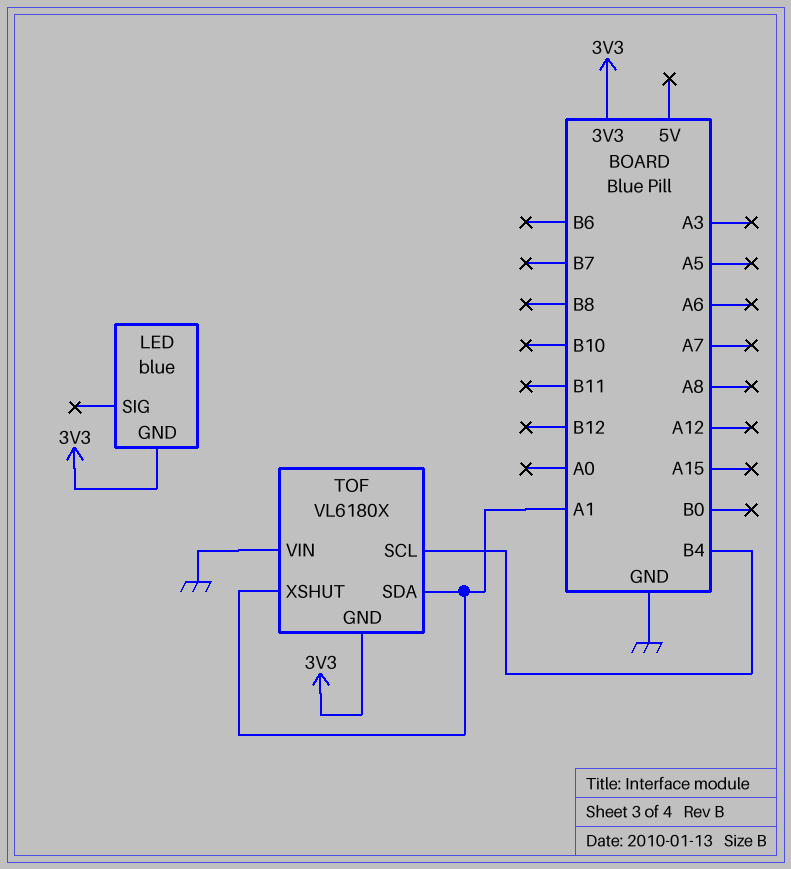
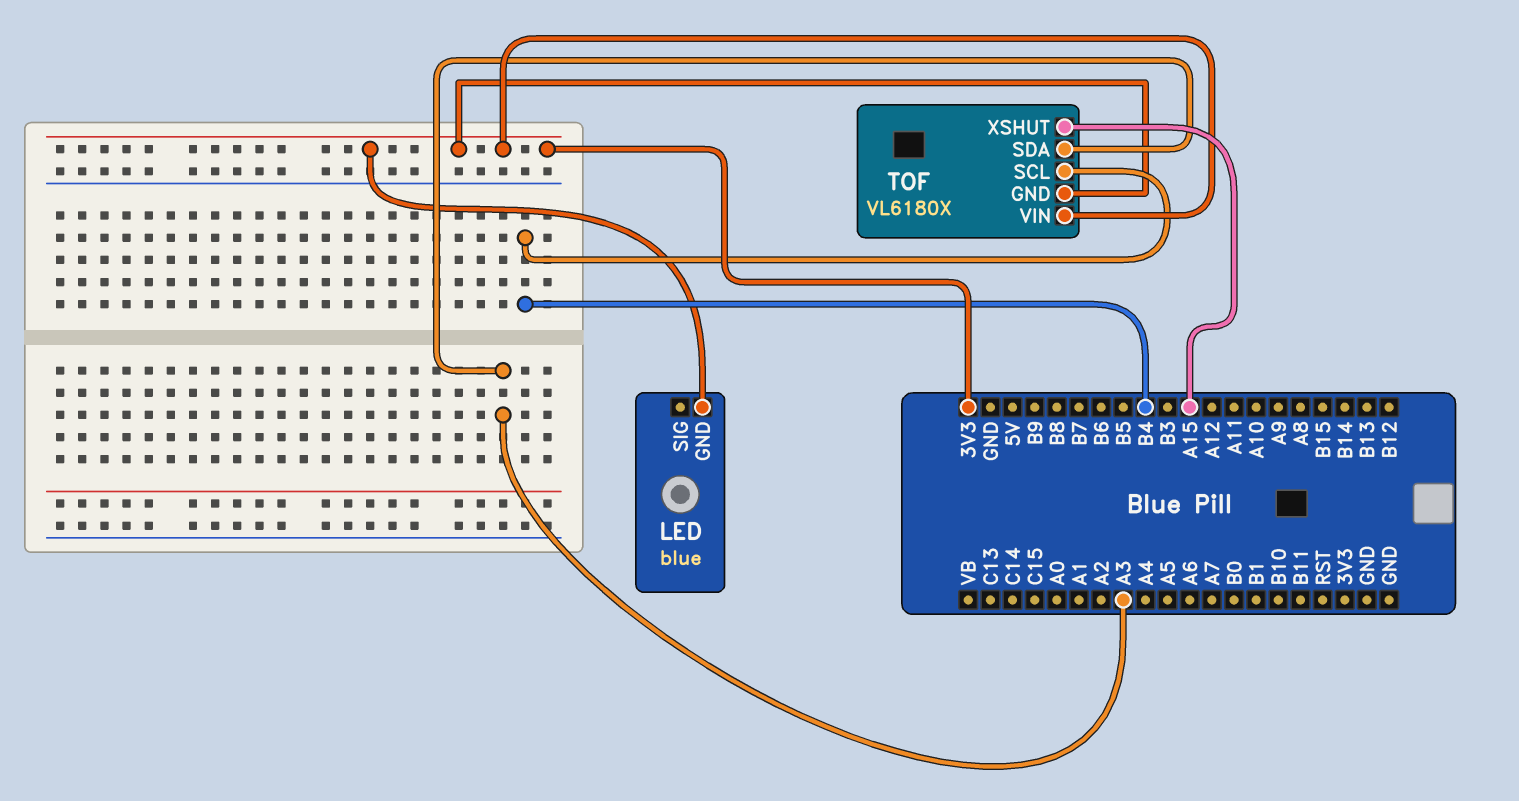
TOF pin SDA: A1 -> A3
TOF pin VIN: GND -> 3V3
TOF pin XSHUT: A1 -> A15

